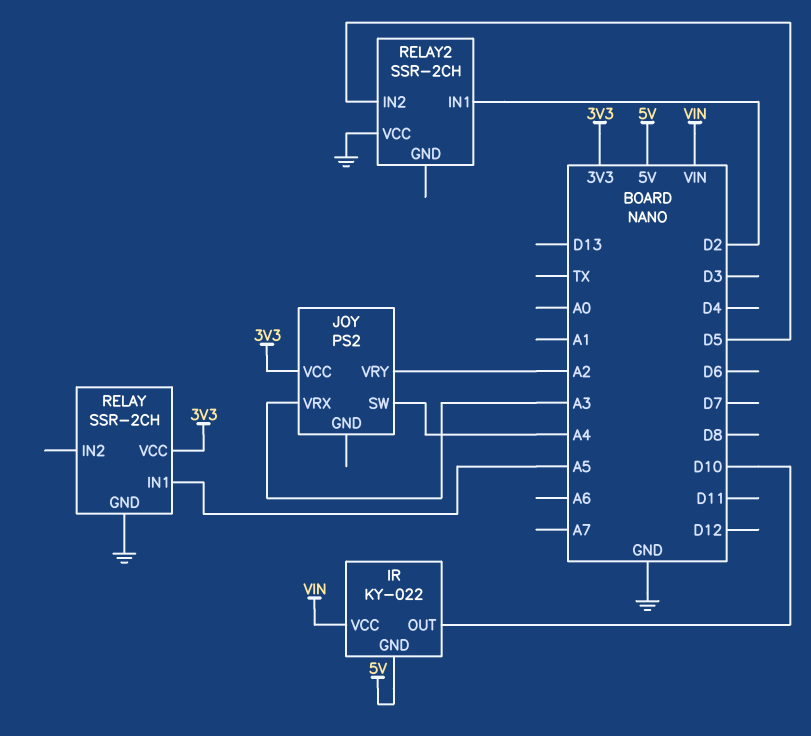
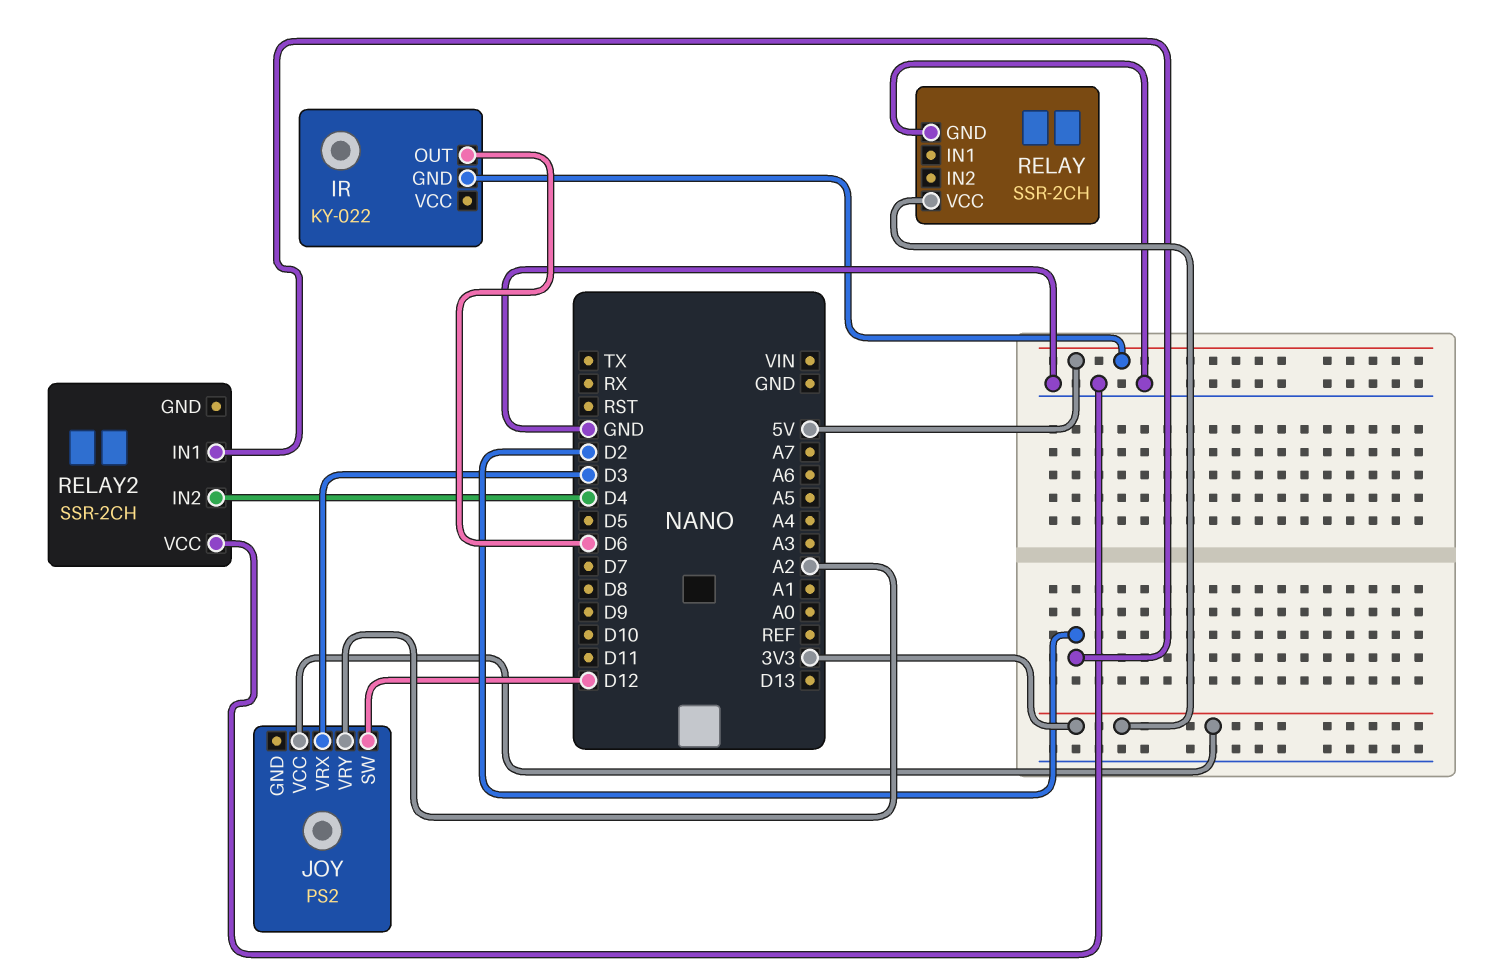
IR pin OUT: D10 -> D6
IR pin VCC: VIN -> none
JOY pin SW: A4 -> D12
JOY pin VRX: A3 -> D3
RELAY pin IN1: A5 -> none
RELAY2 pin IN2: D5 -> D4

